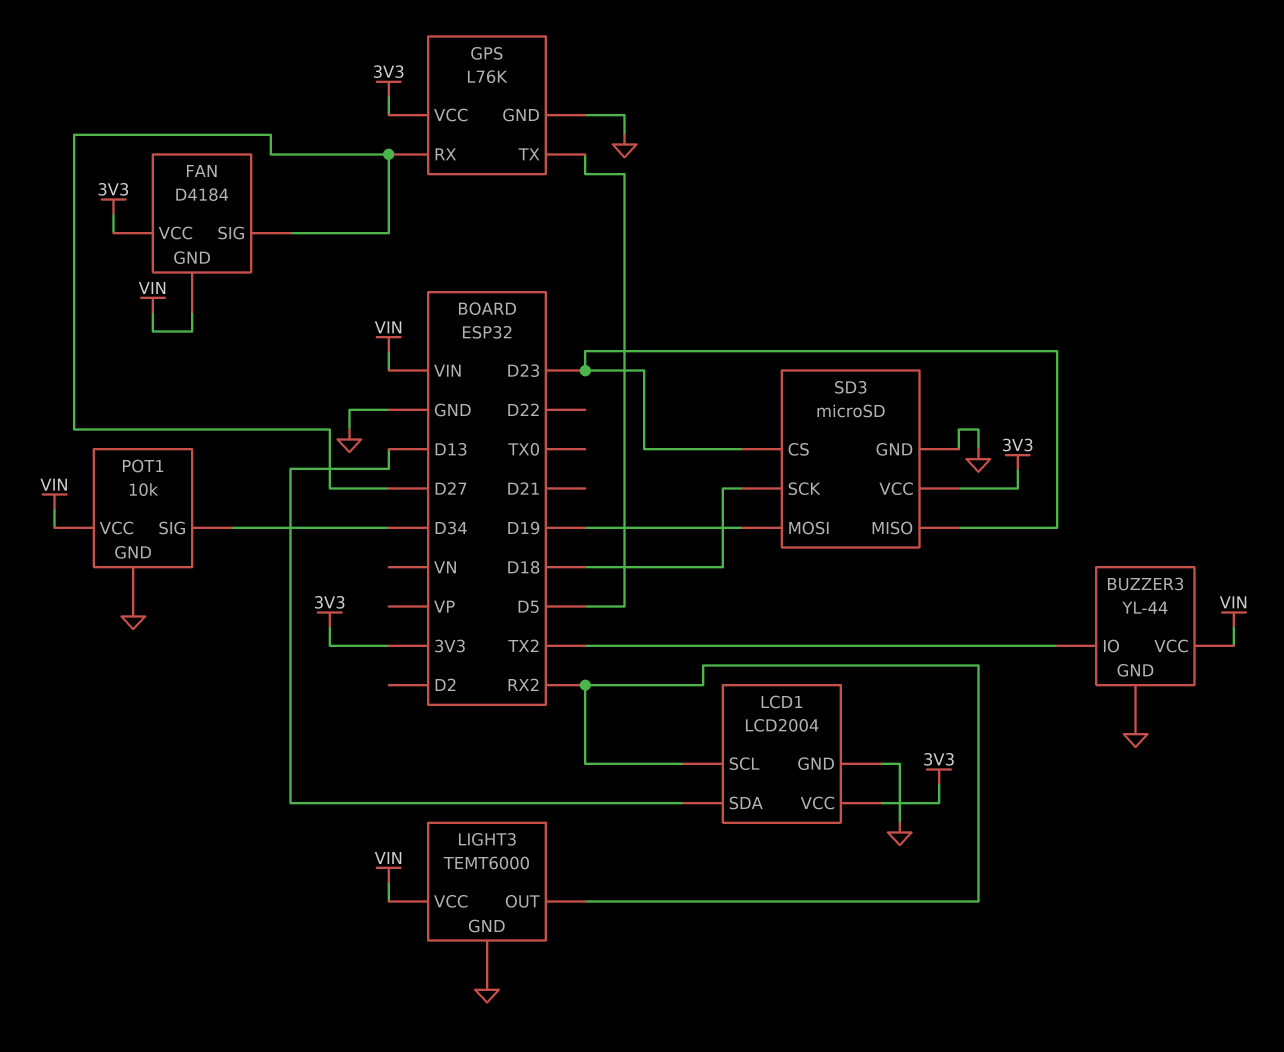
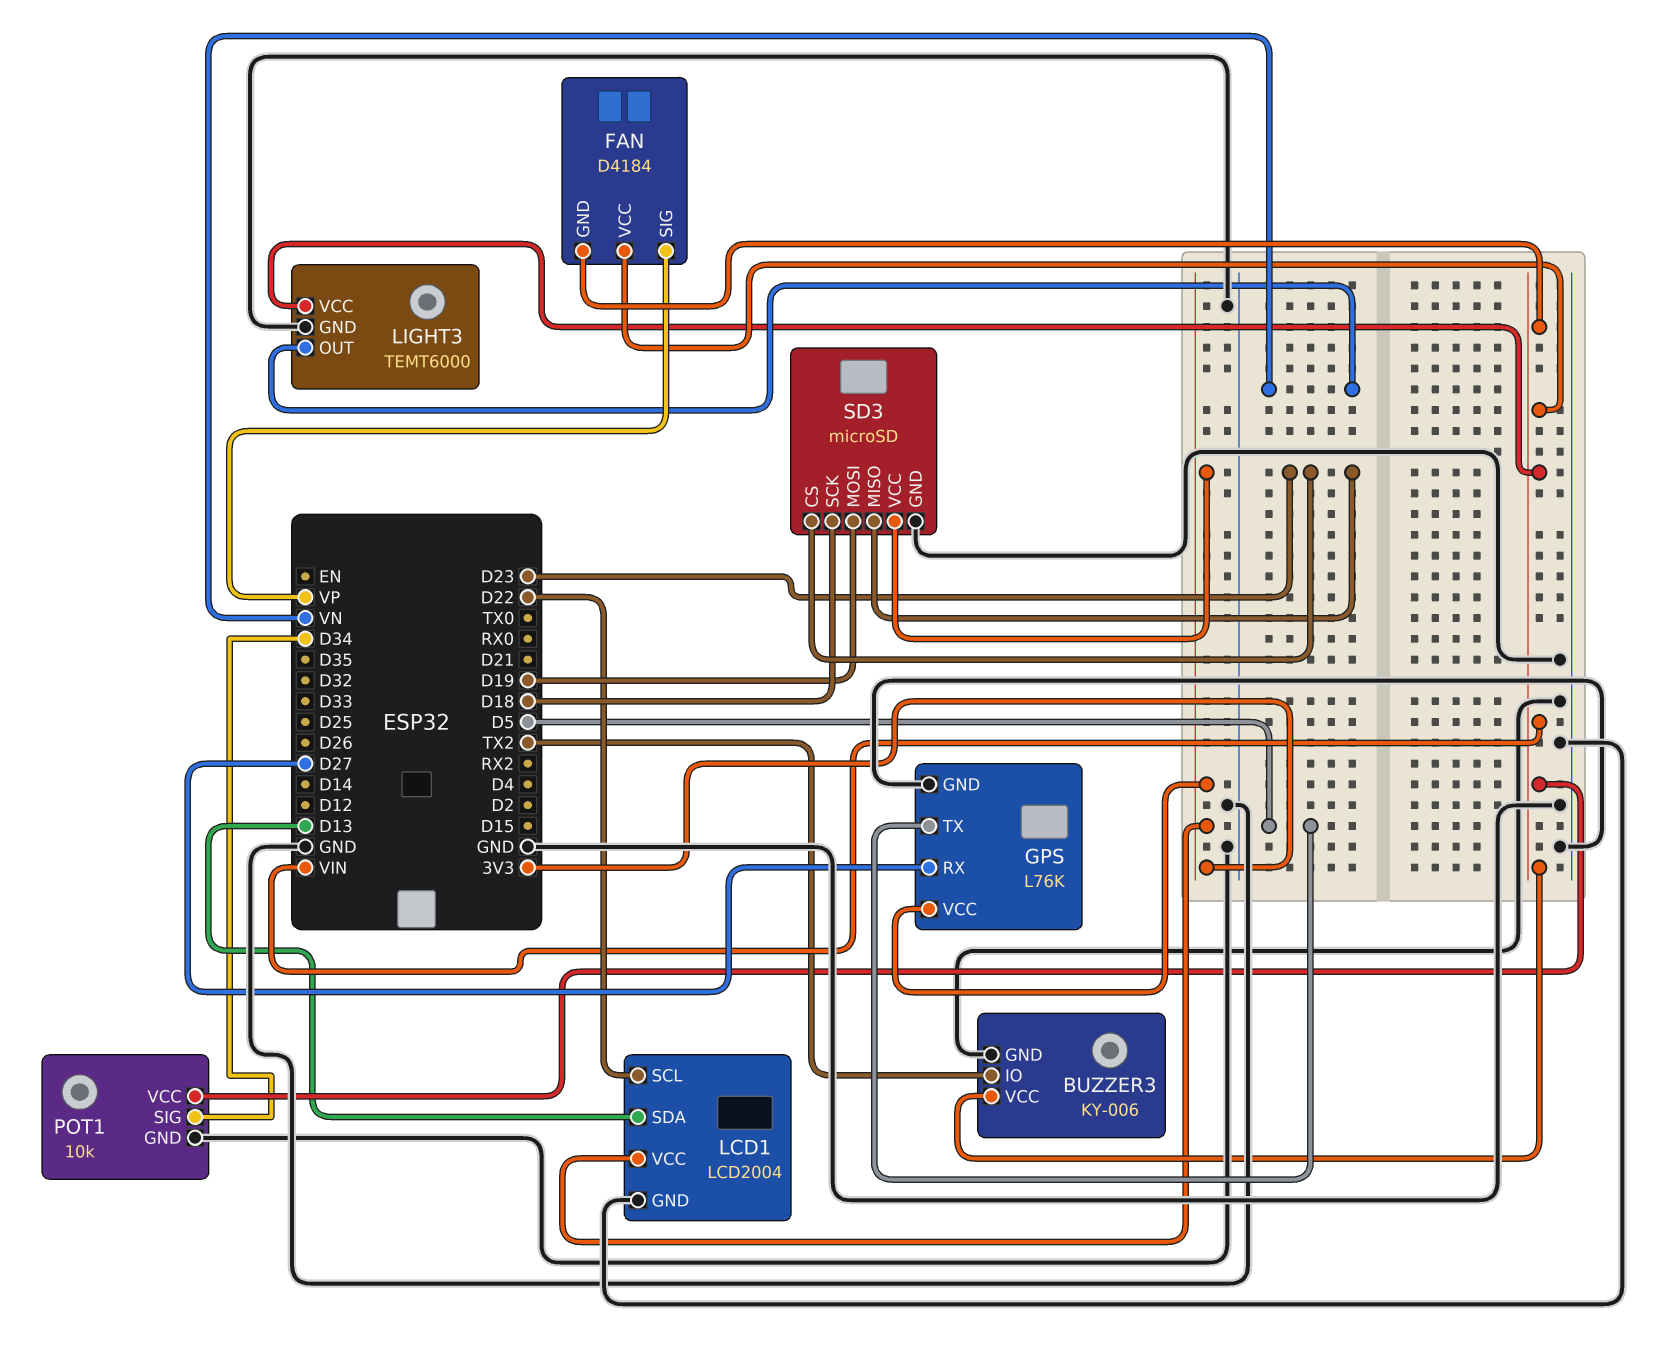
BUZZER3: YL-44 -> KY-006
FAN pin SIG: D27 -> VP
FAN pin VCC: 3V3 -> VIN
LCD1 pin SCL: RX2 -> D22
LIGHT3 pin OUT: RX2 -> VN

